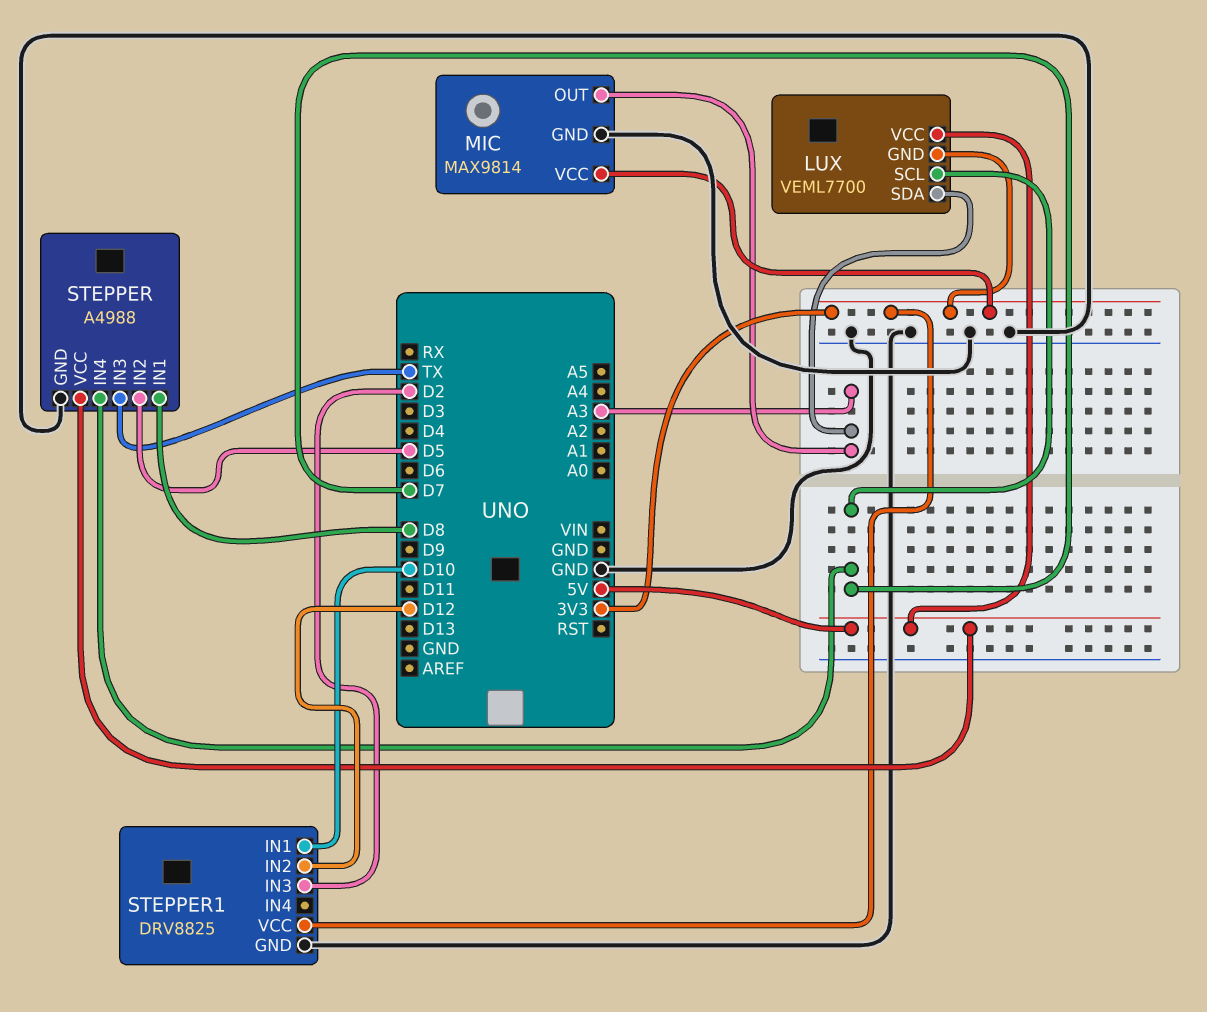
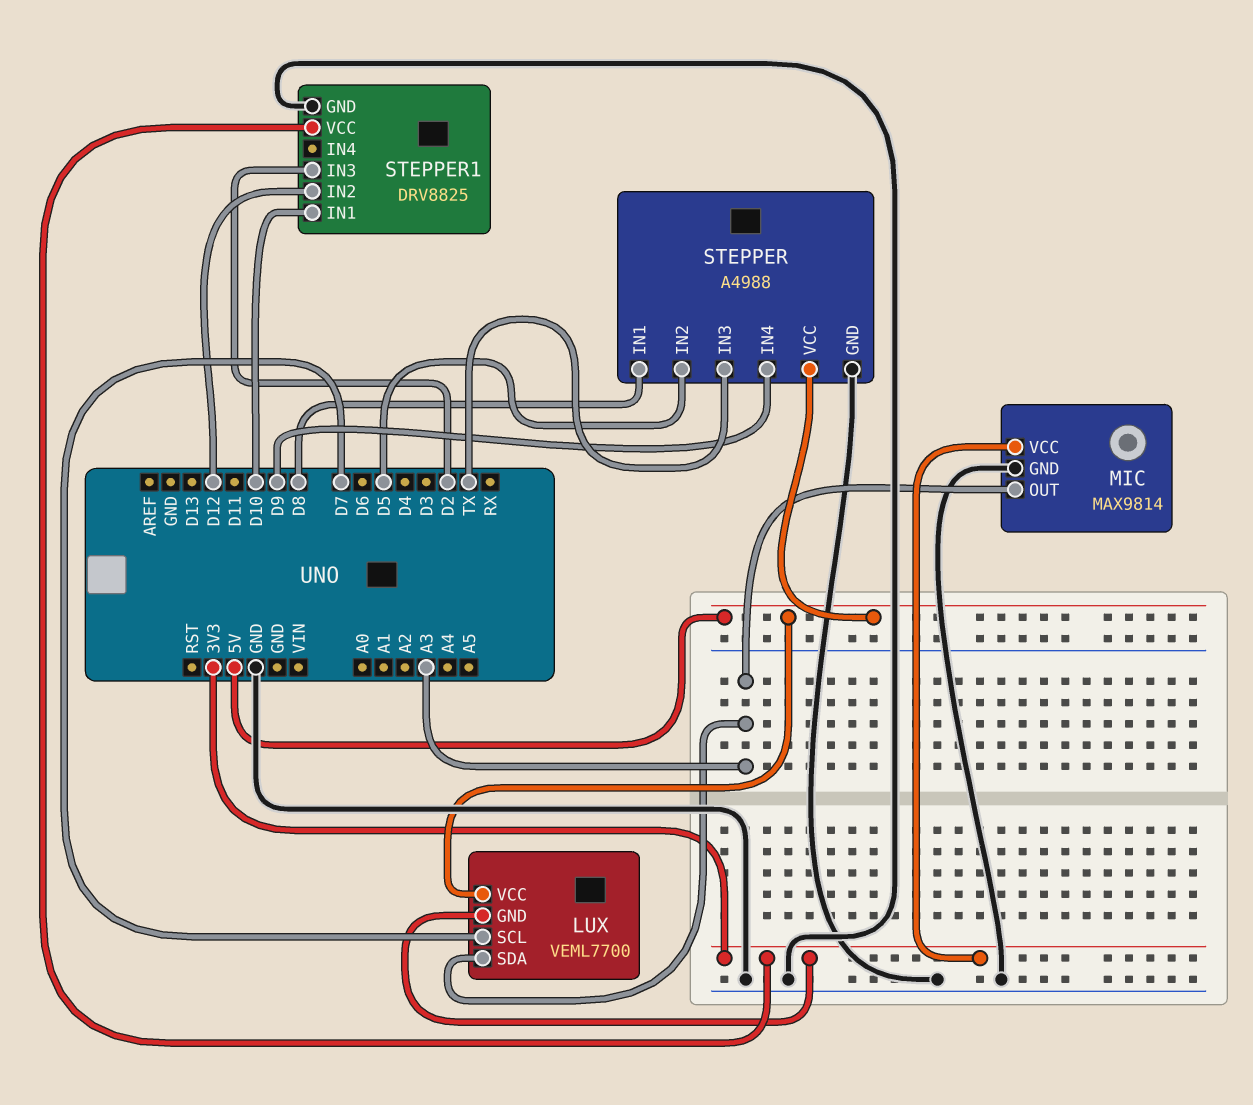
STEPPER pin IN4: D7 -> D9

